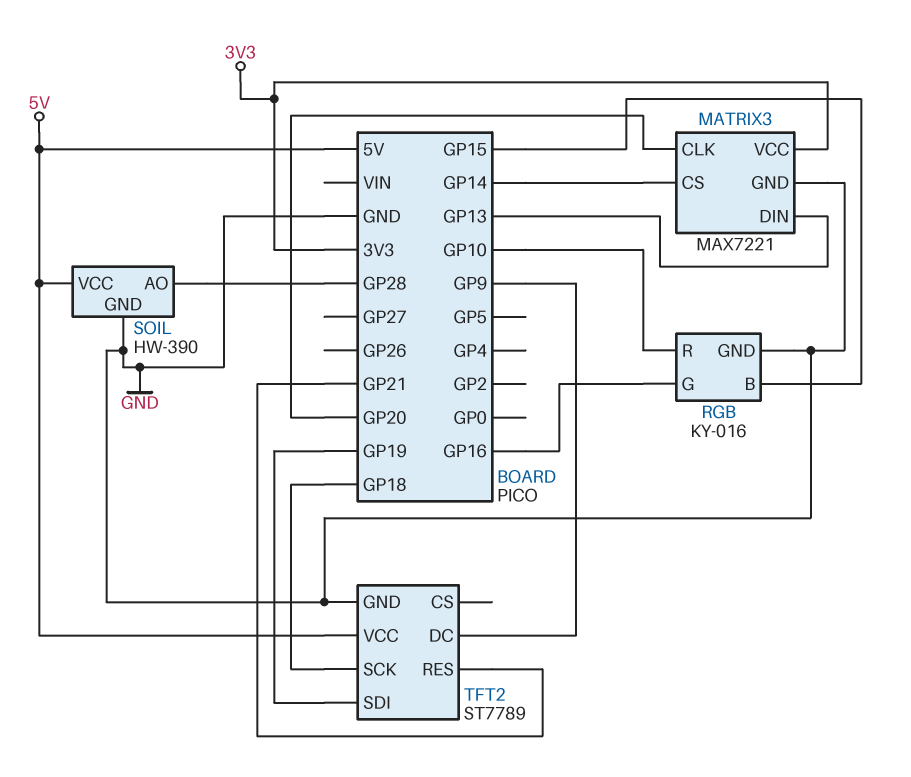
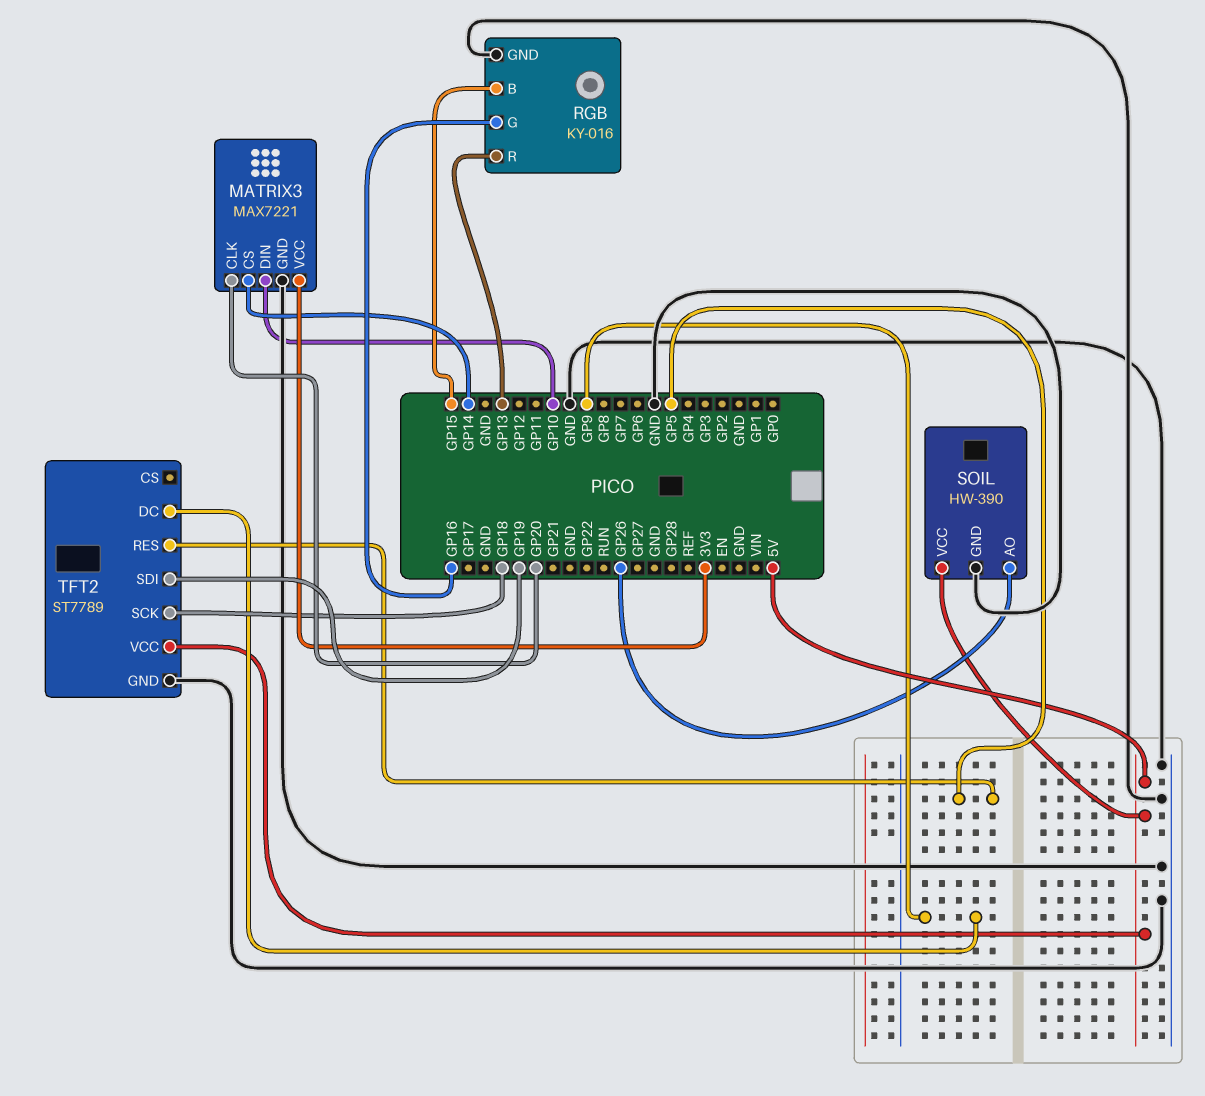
MATRIX3 pin DIN: GP13 -> GP10
RGB pin R: GP10 -> GP13
SOIL pin AO: GP28 -> GP26
TFT2 pin RES: GP21 -> GP5

